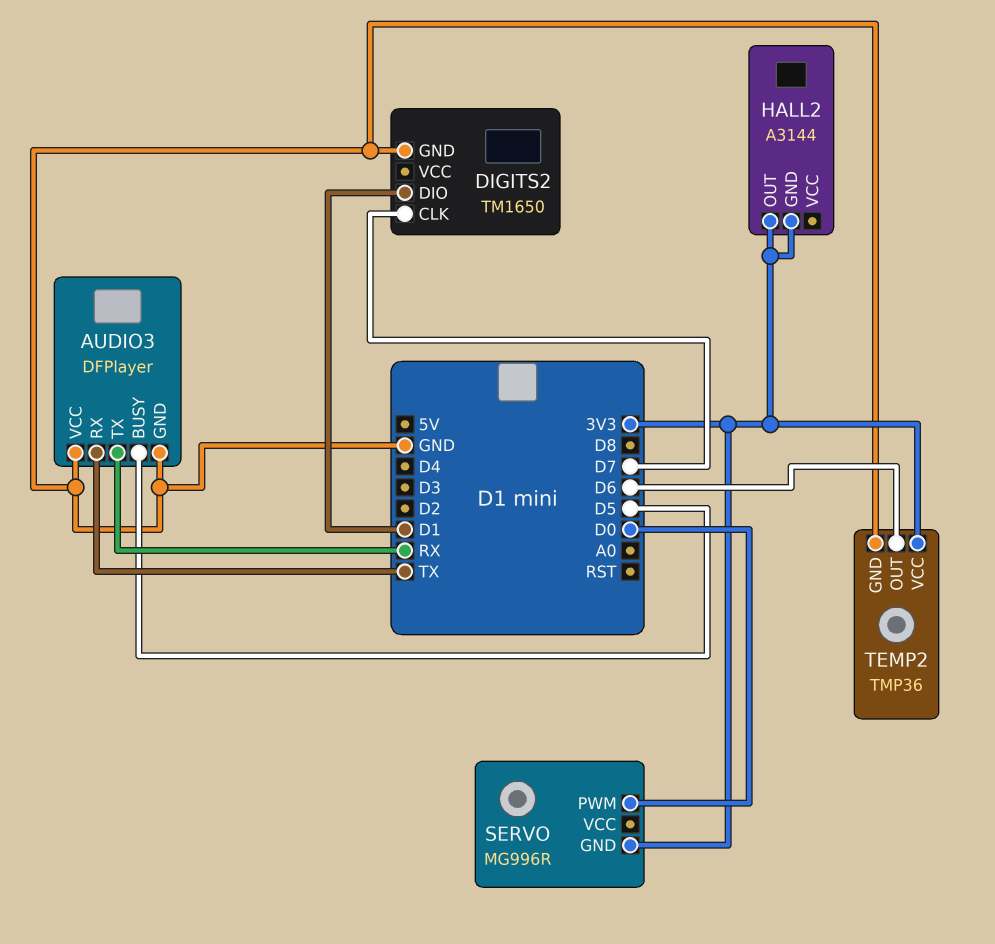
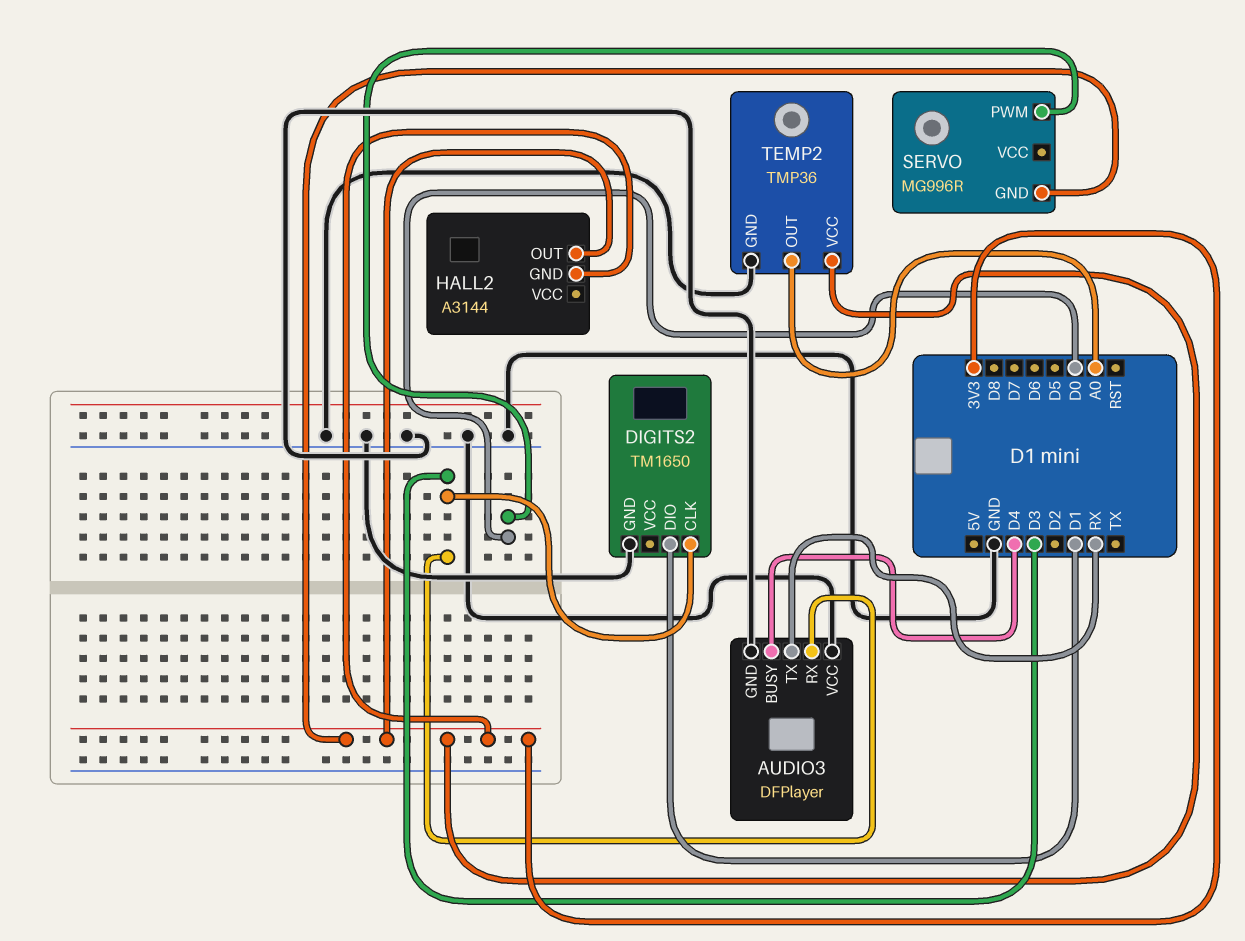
AUDIO3 pin BUSY: D5 -> D4
AUDIO3 pin RX: TX -> D3
DIGITS2 pin CLK: D7 -> D3
TEMP2 pin OUT: D6 -> A0

